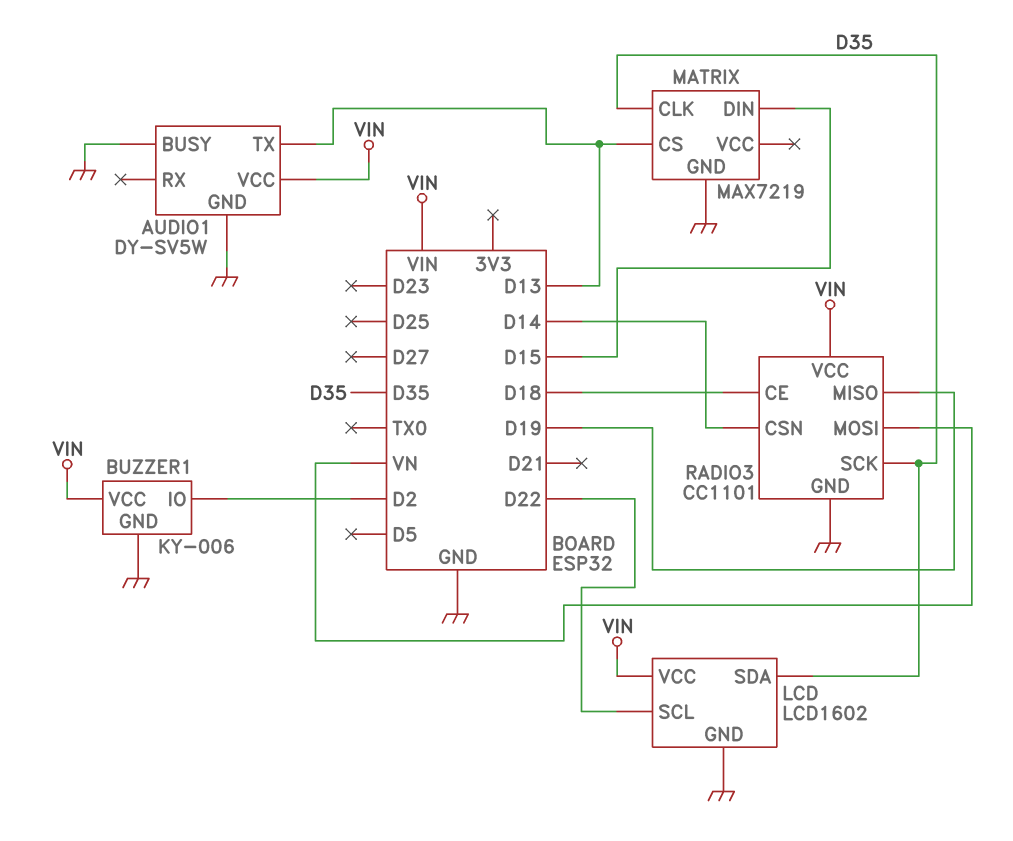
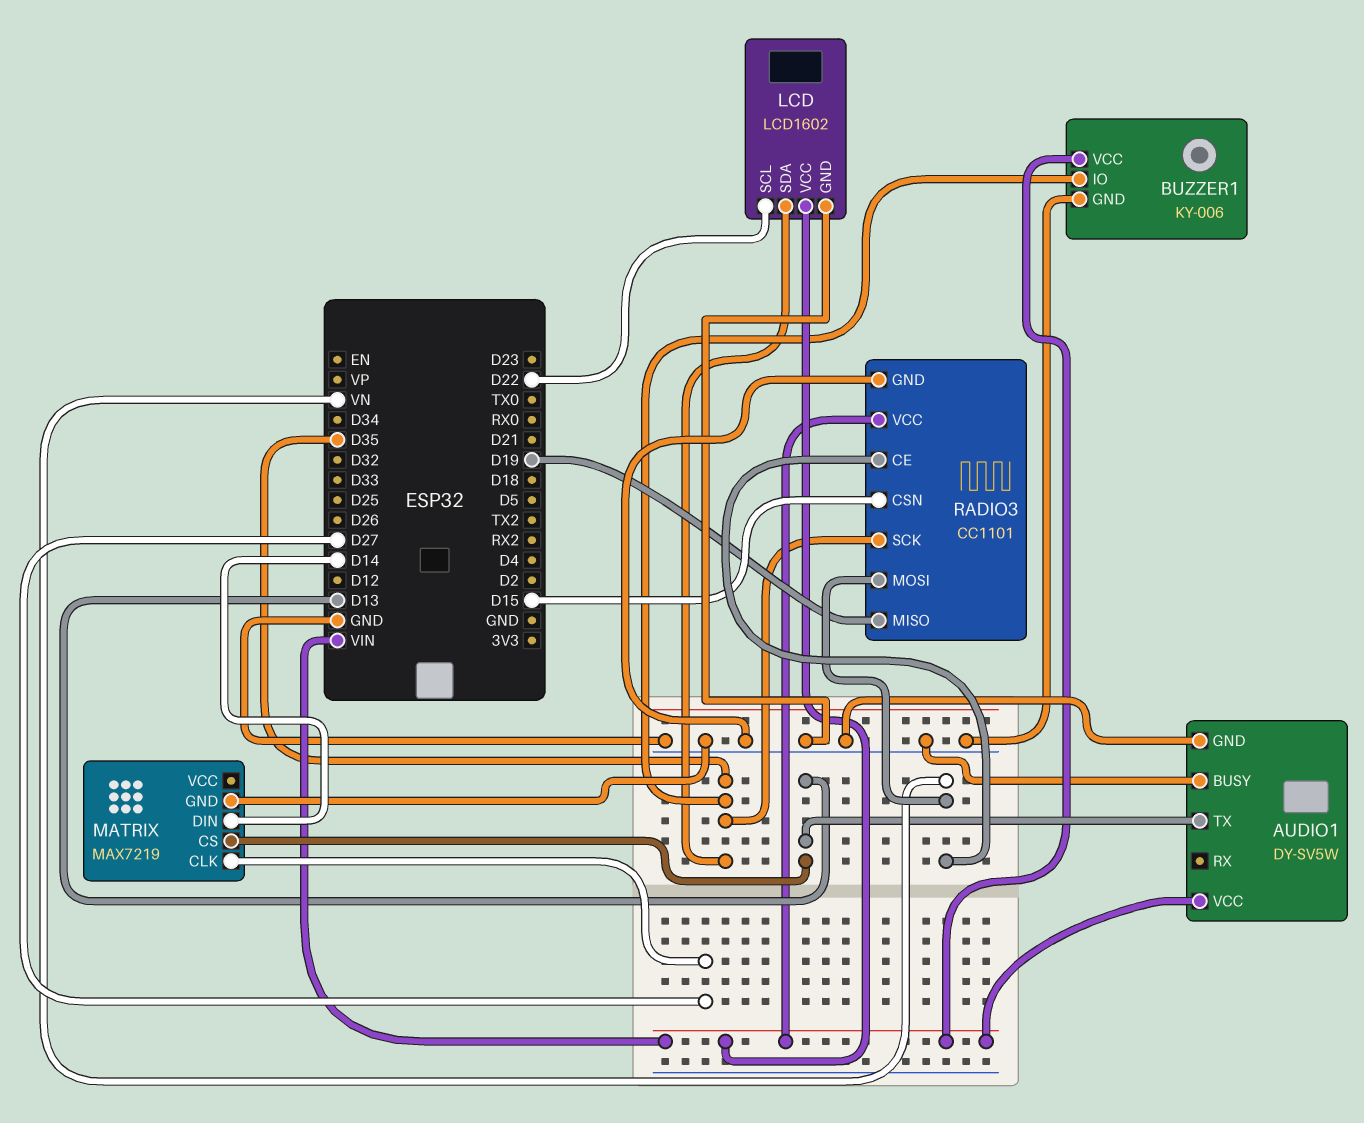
BUZZER1 pin IO: D2 -> D35
MATRIX pin CLK: D35 -> D27
MATRIX pin DIN: D15 -> D14
RADIO3 pin CE: D18 -> VN
RADIO3 pin CSN: D14 -> D15

